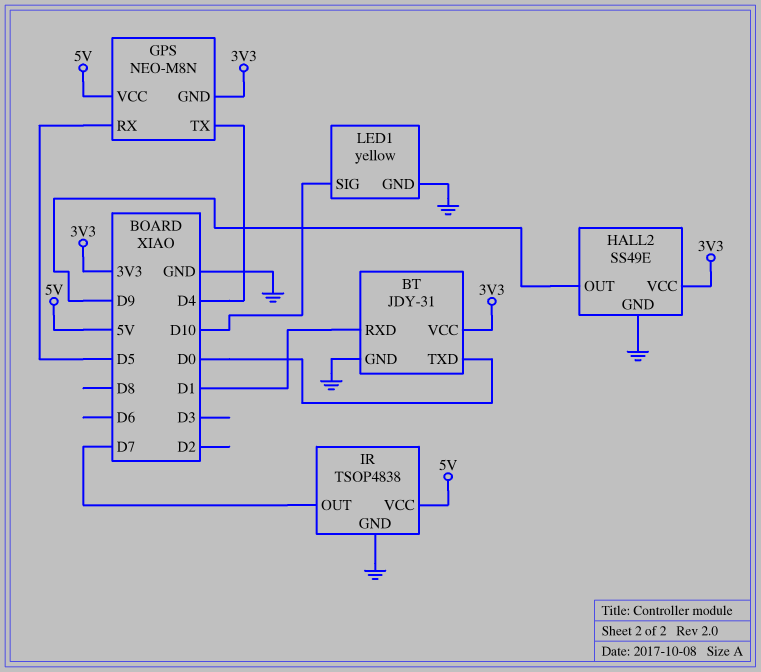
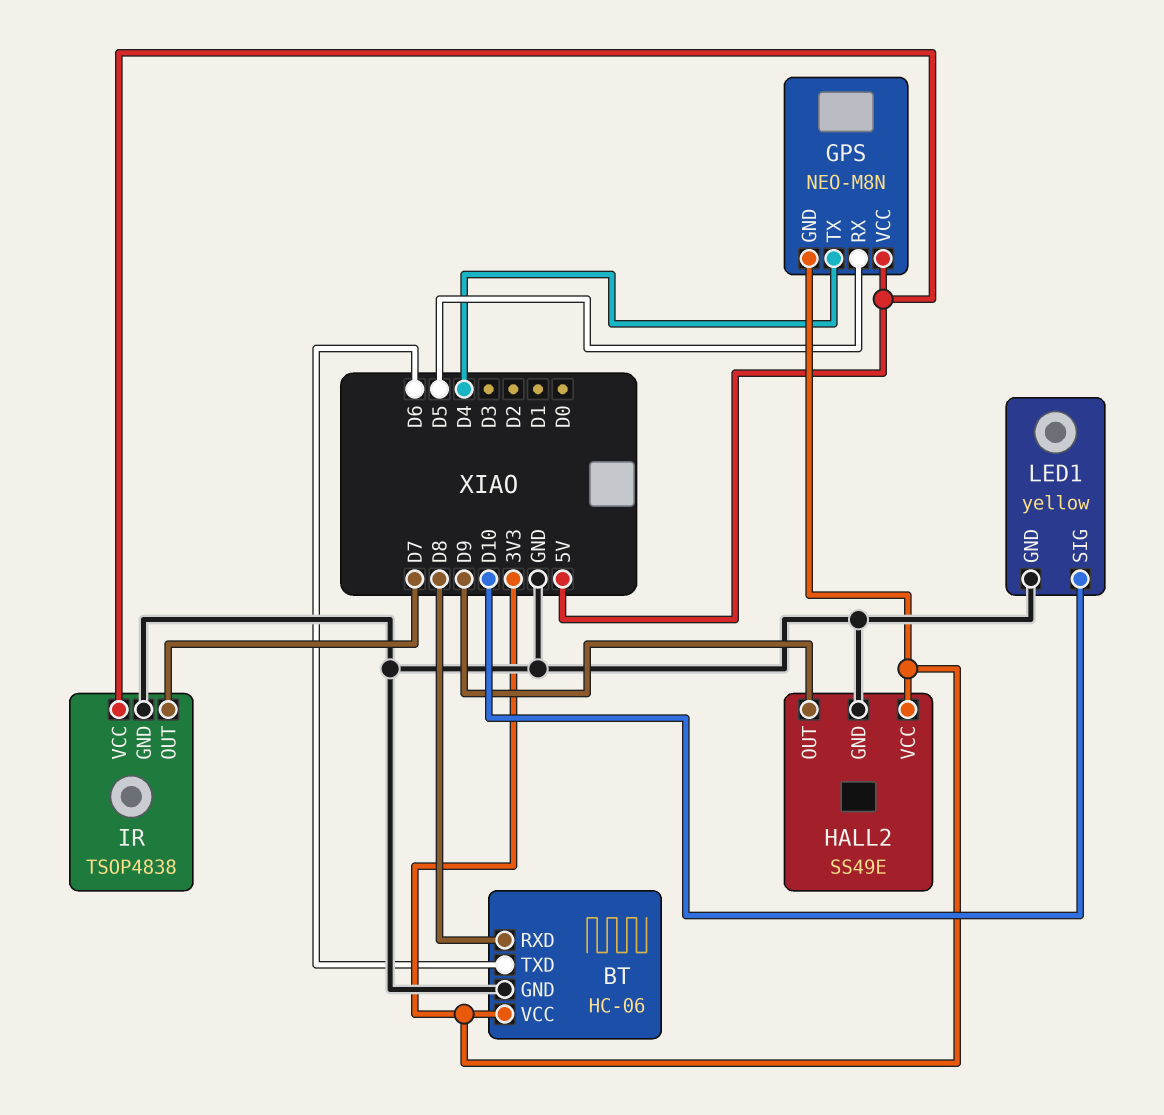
BT: JDY-31 -> HC-06
BT pin RXD: D1 -> D8
BT pin TXD: D0 -> D6

